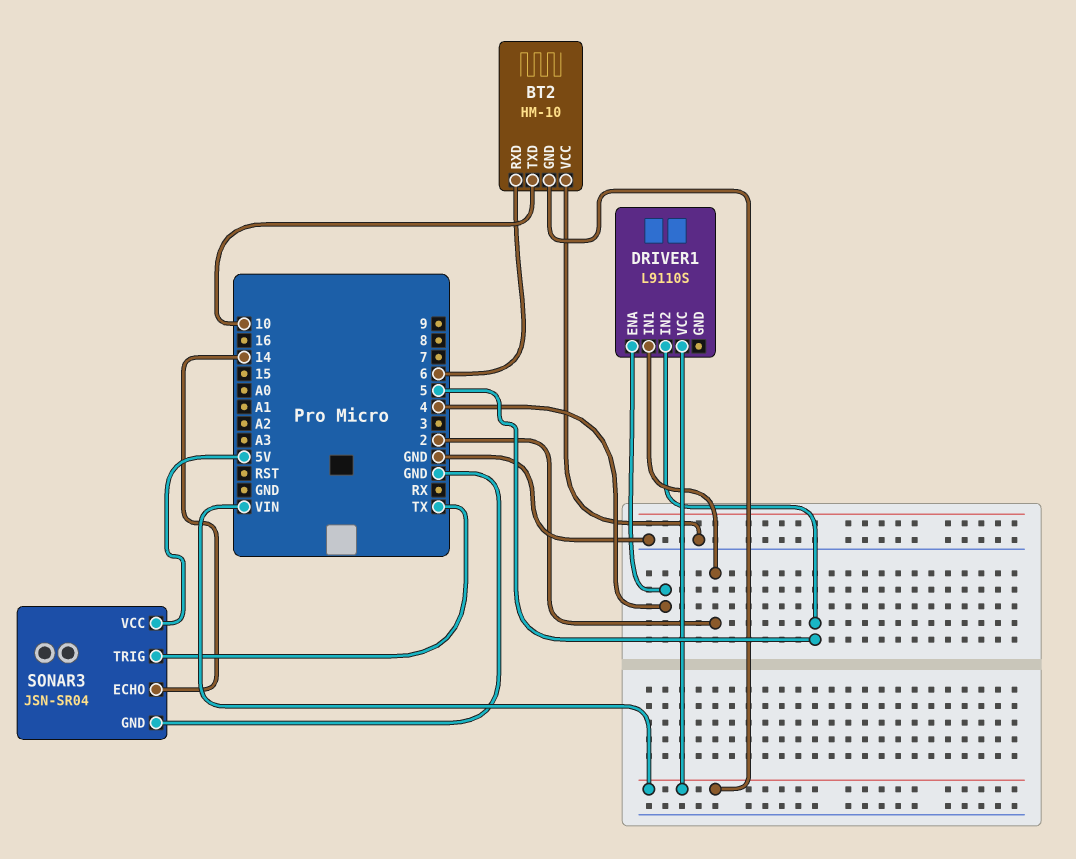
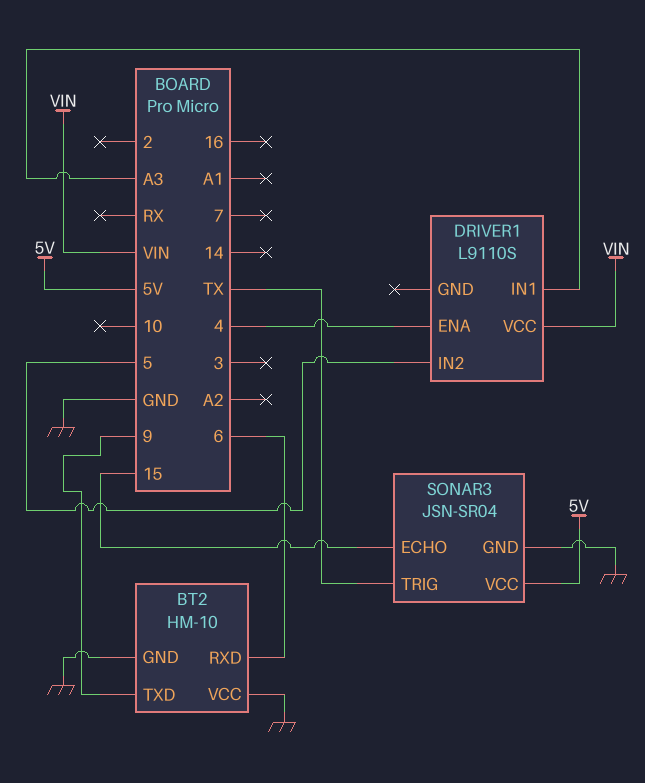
BT2 pin GND: VIN -> GND
BT2 pin TXD: 10 -> 9
DRIVER1 pin IN1: 2 -> A3
SONAR3 pin ECHO: 14 -> 15

